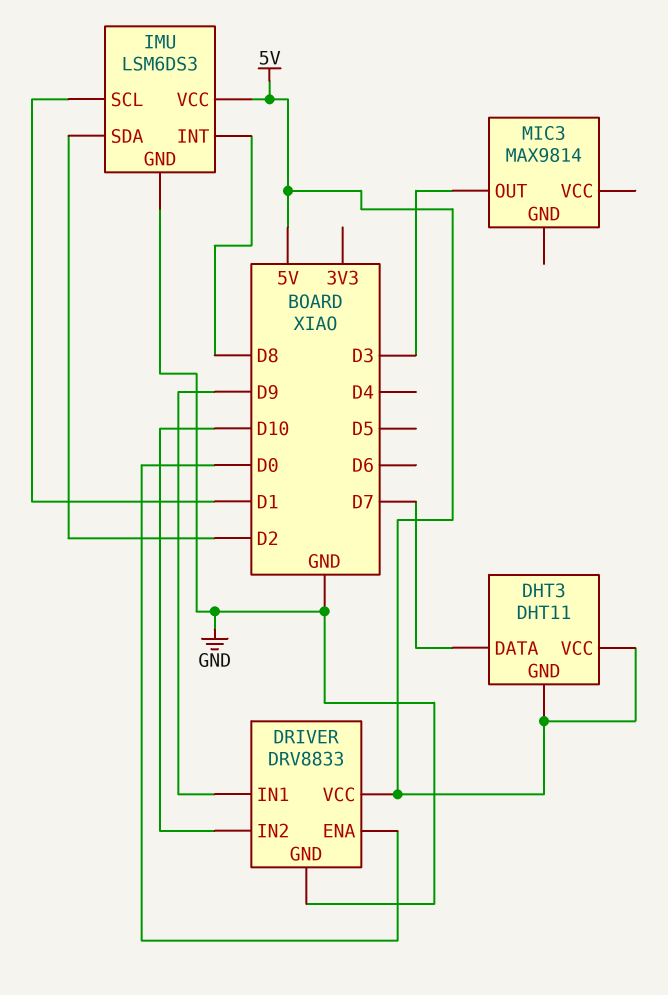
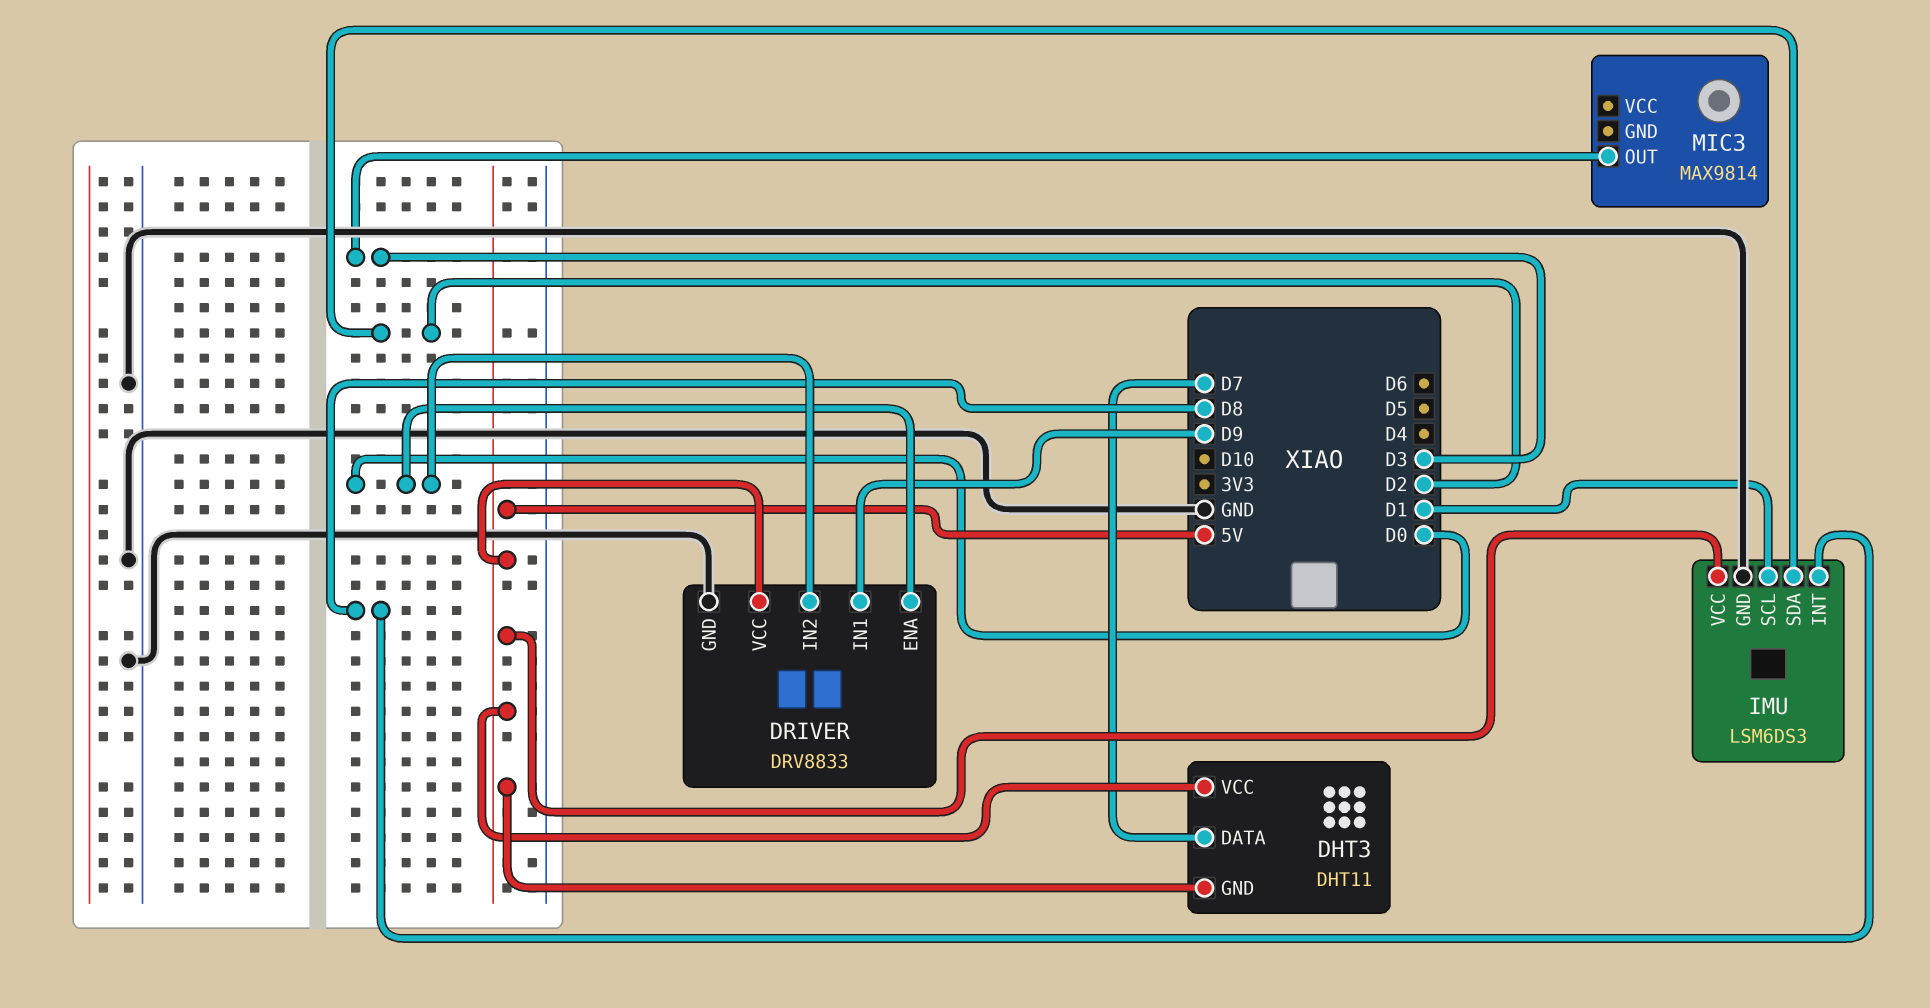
DRIVER pin IN2: D10 -> D0

